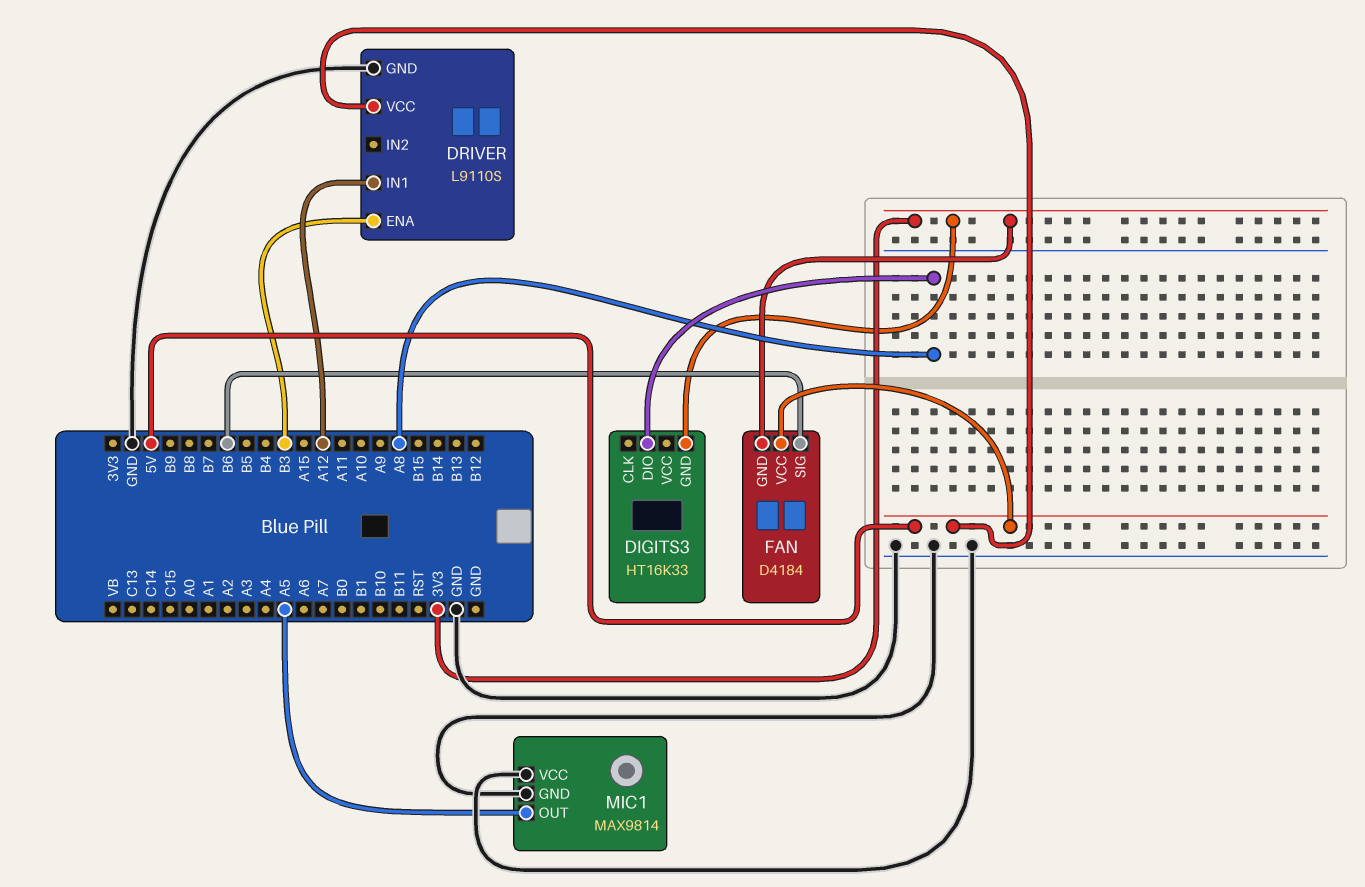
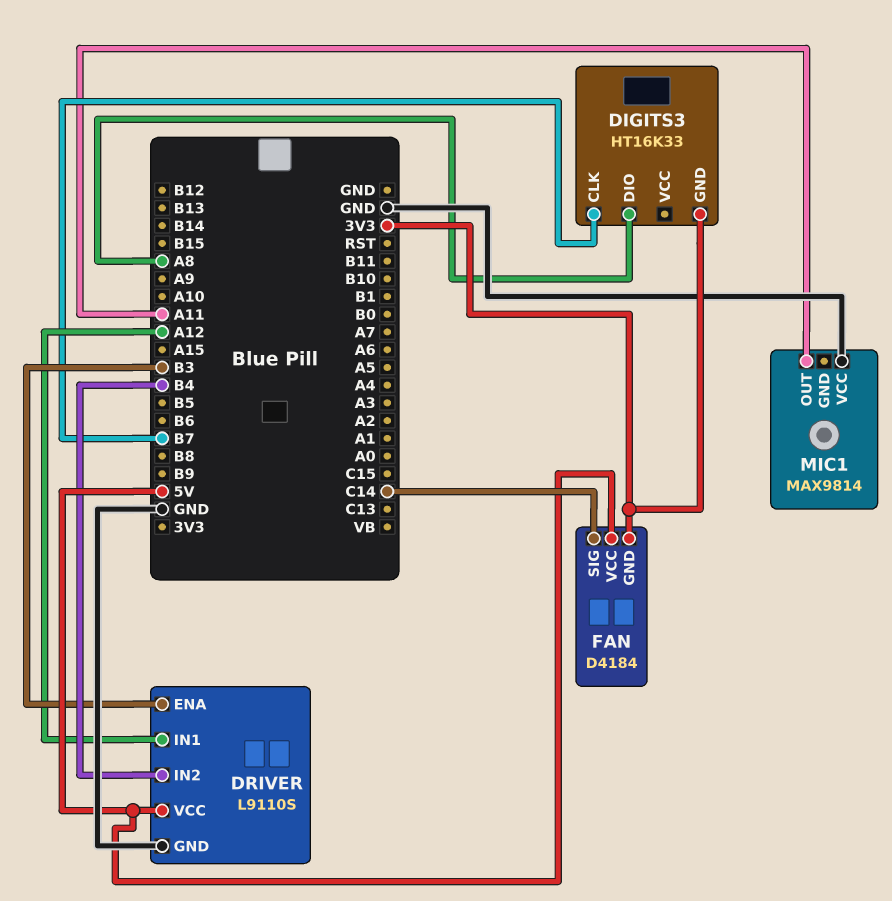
DIGITS3 pin CLK: none -> B7
DRIVER pin IN2: none -> B4
FAN pin SIG: B6 -> C14
MIC1 pin GND: GND -> none
MIC1 pin OUT: A5 -> A11

